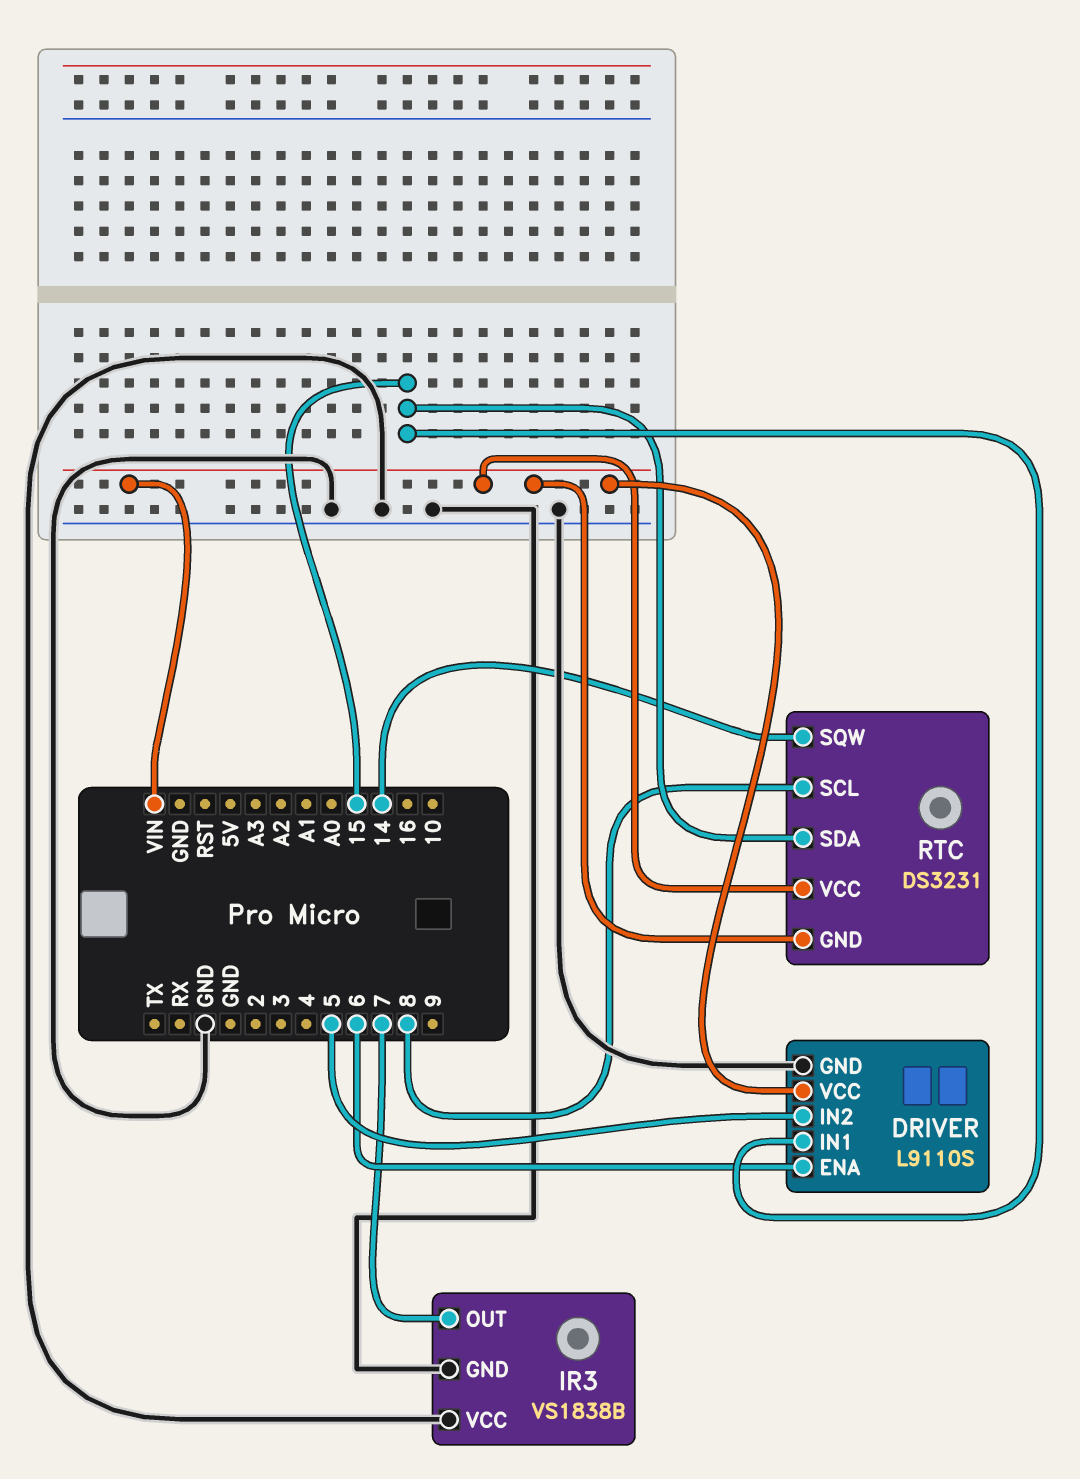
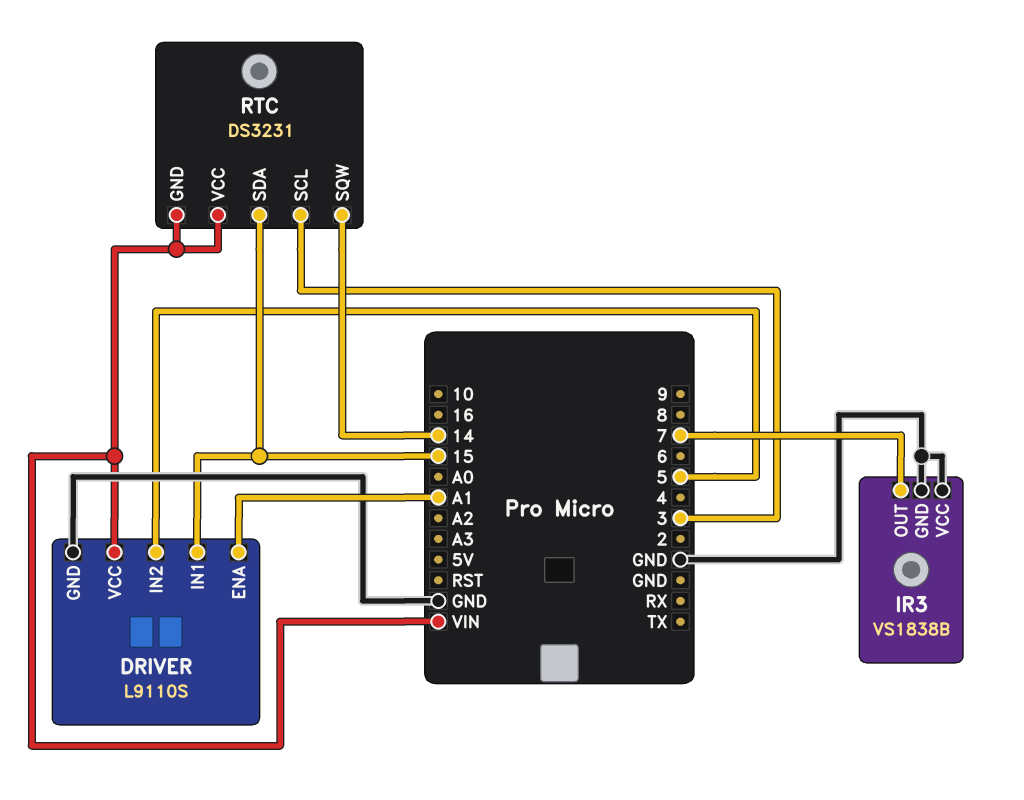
DRIVER pin ENA: 6 -> A1
RTC pin SCL: 8 -> 3

